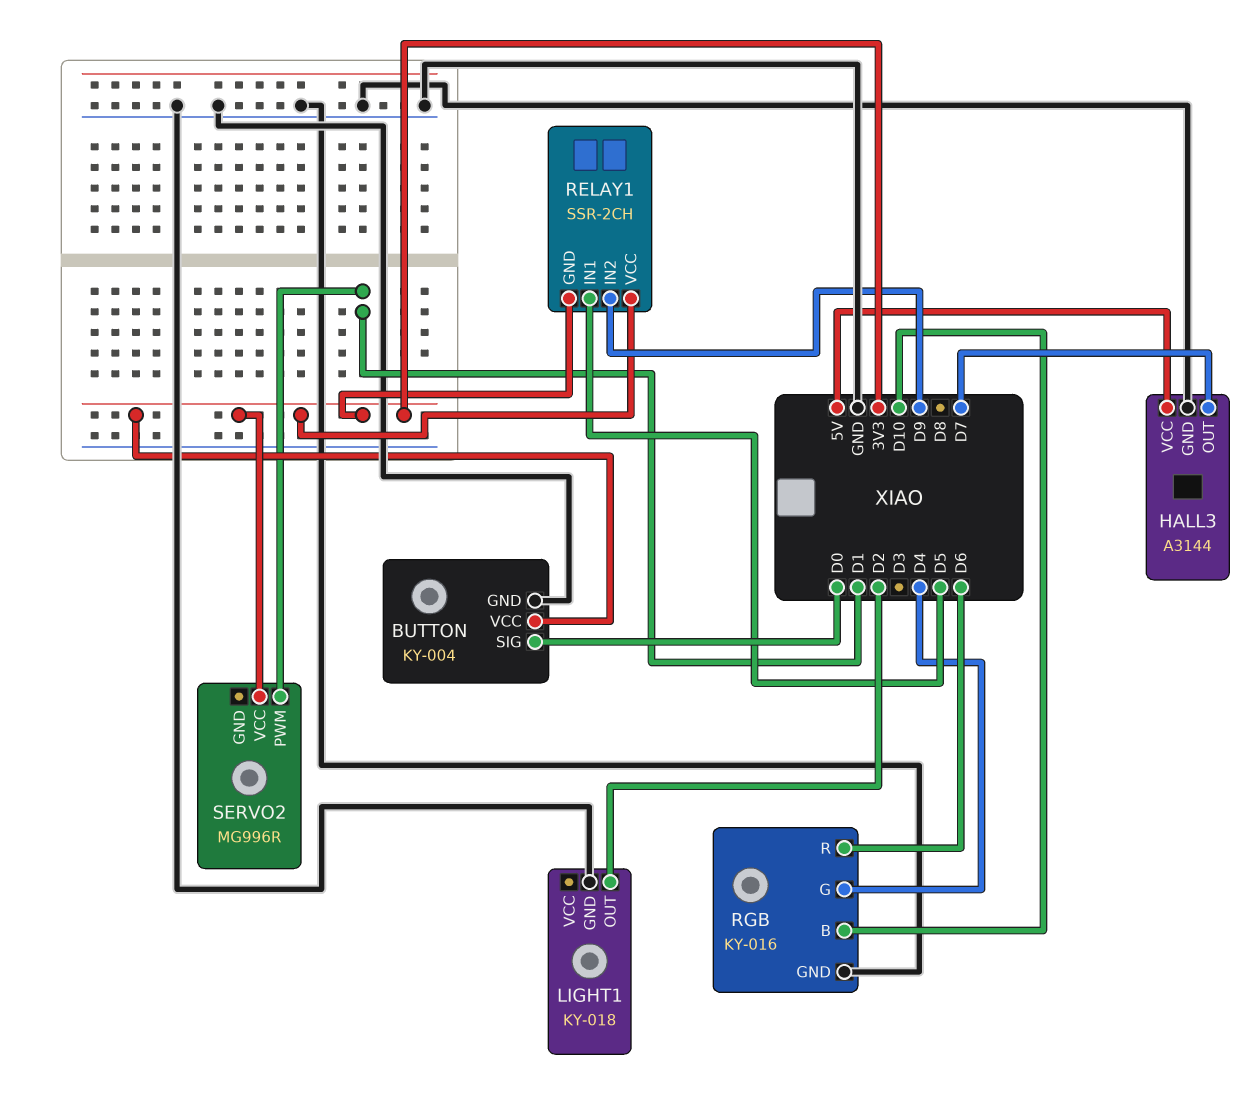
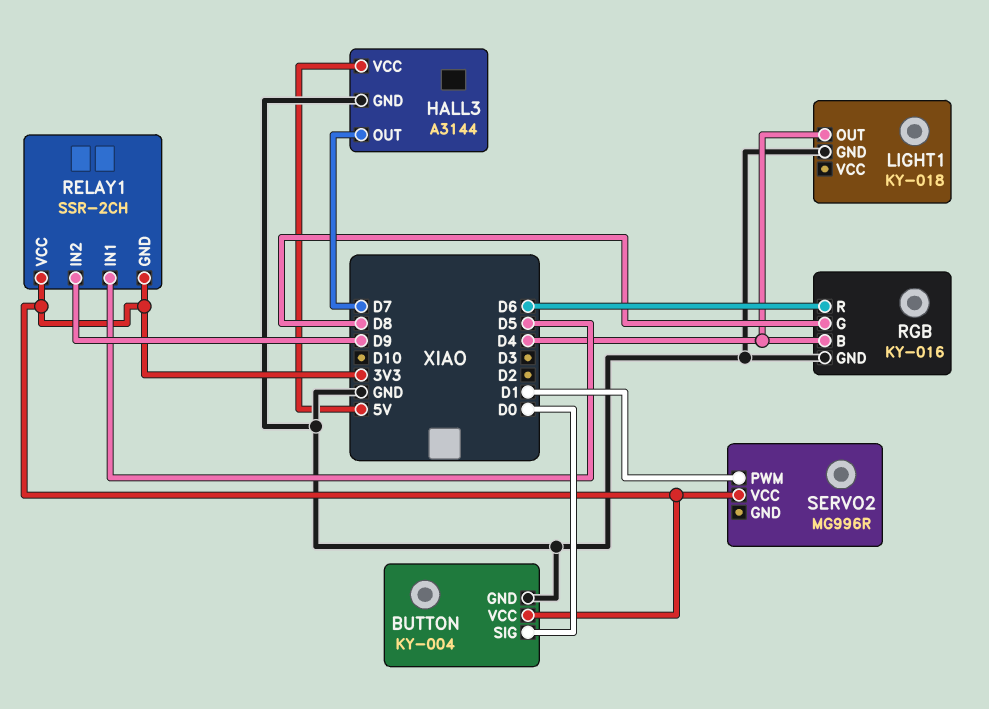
LIGHT1 pin OUT: D2 -> D4
RGB pin B: D10 -> D4
RGB pin G: D4 -> D8

